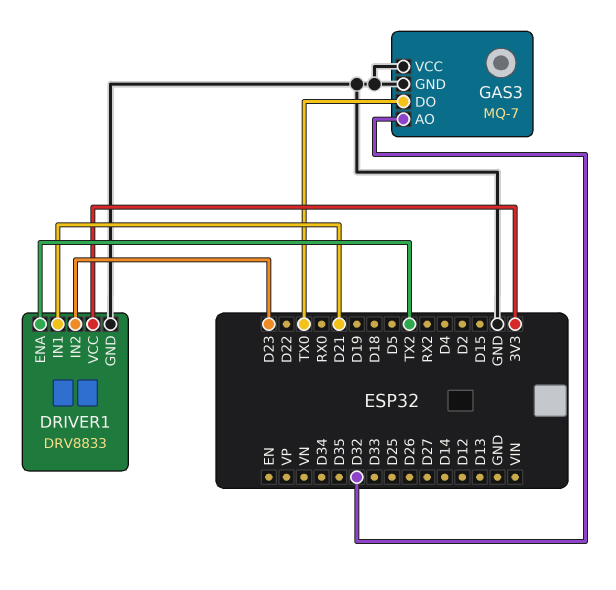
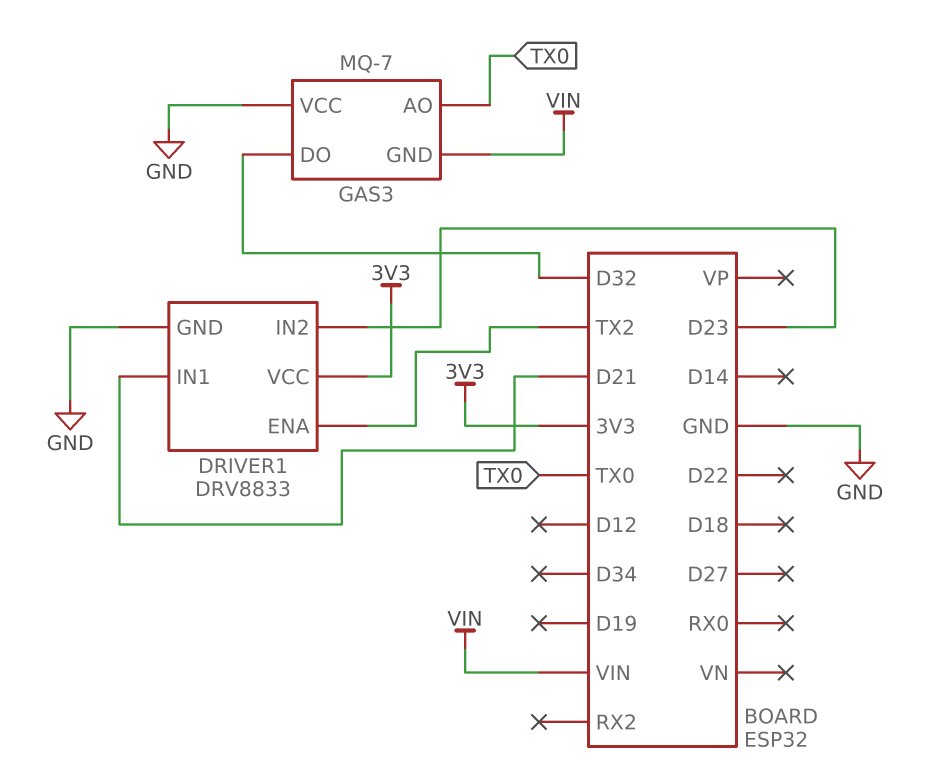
GAS3 pin AO: D32 -> TX0
GAS3 pin DO: TX0 -> D32
GAS3 pin GND: GND -> VIN

